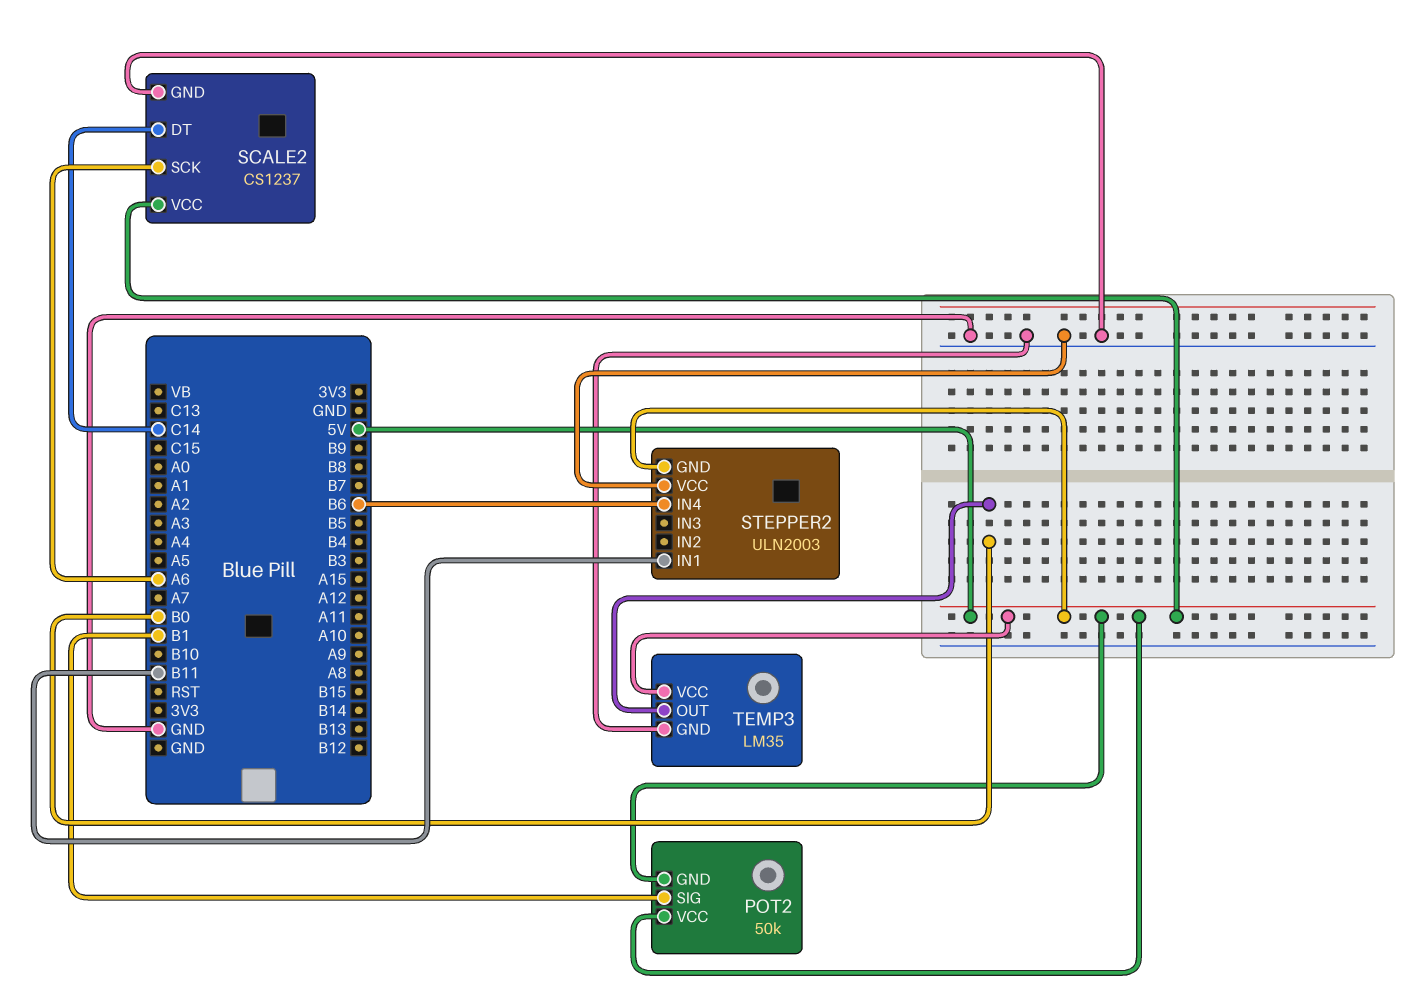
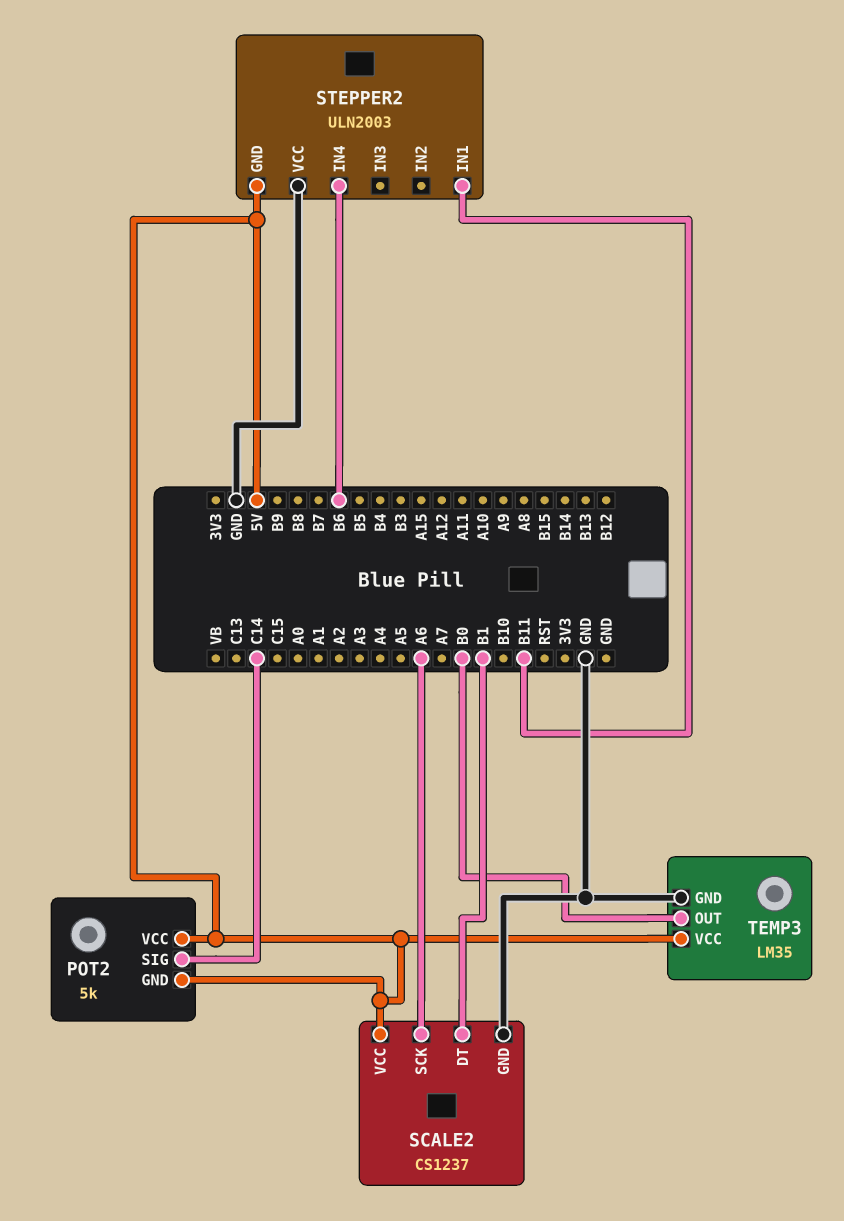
POT2: 50k -> 5k
POT2 pin SIG: B1 -> C14
SCALE2 pin DT: C14 -> B1

